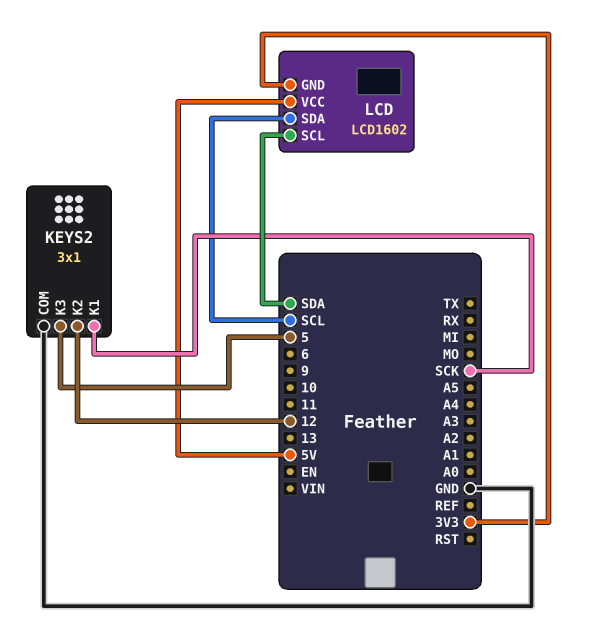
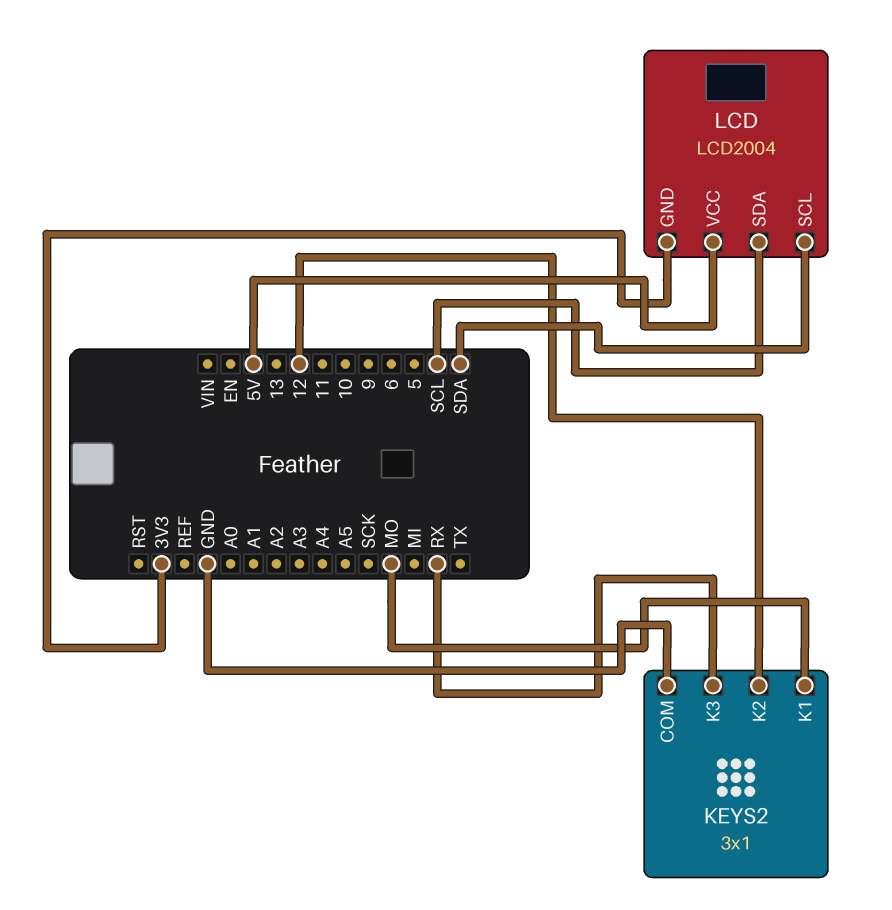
KEYS2 pin K1: SCK -> MO
KEYS2 pin K3: 5 -> RX
LCD: LCD1602 -> LCD2004

